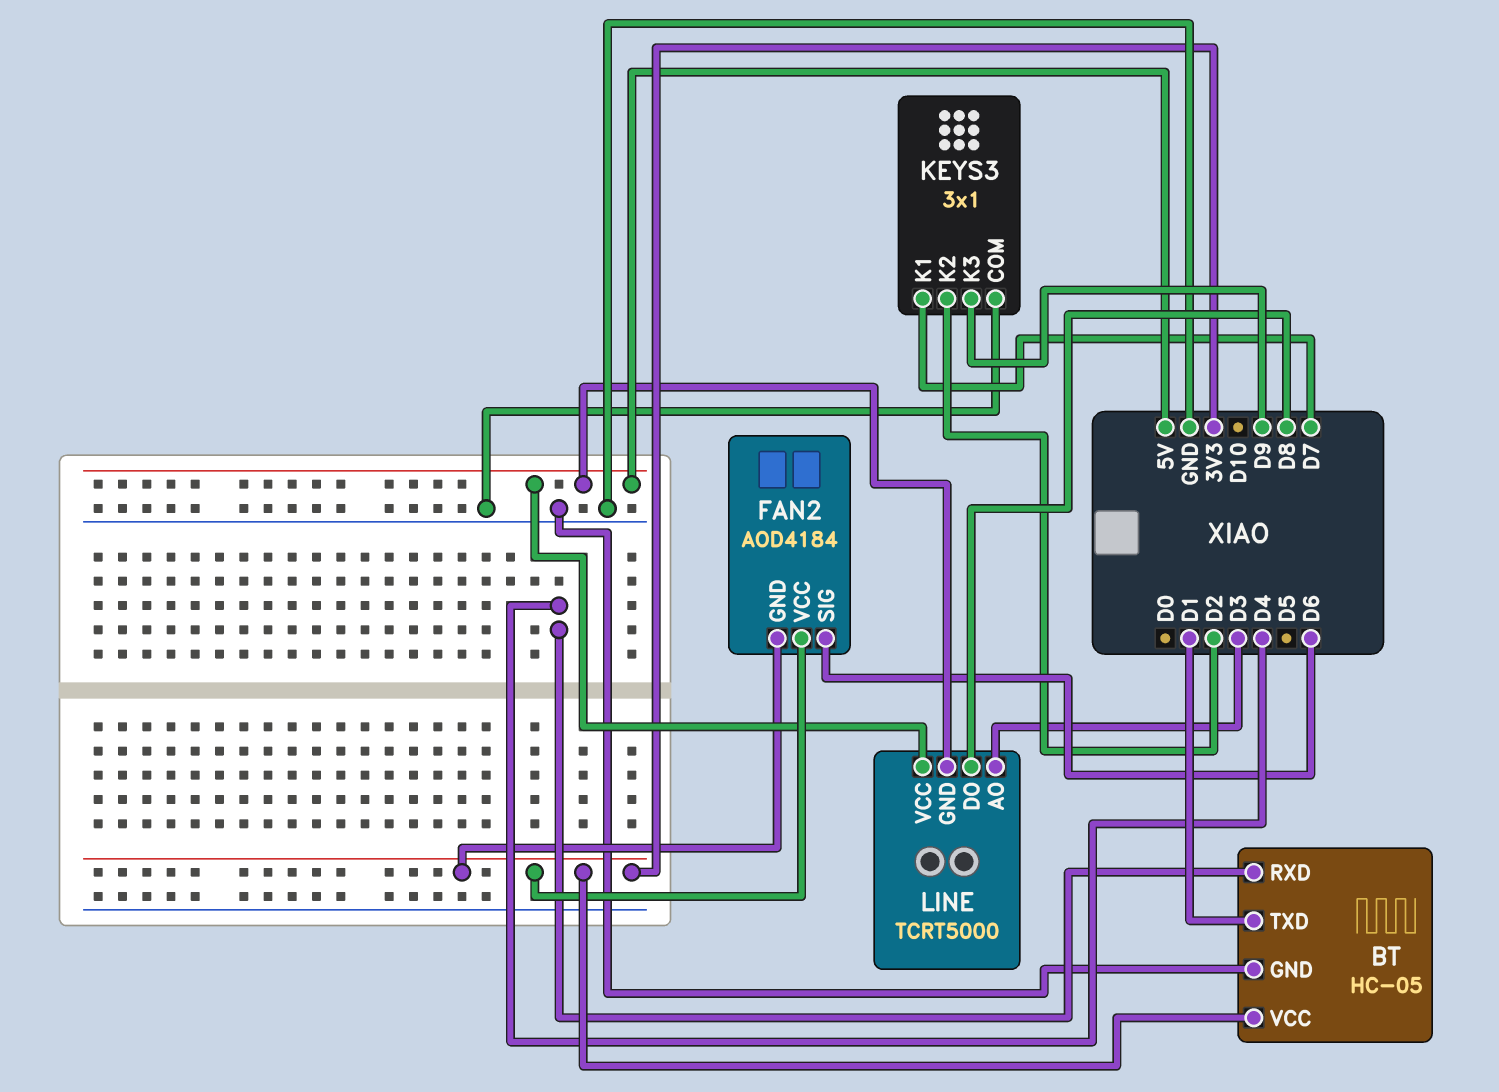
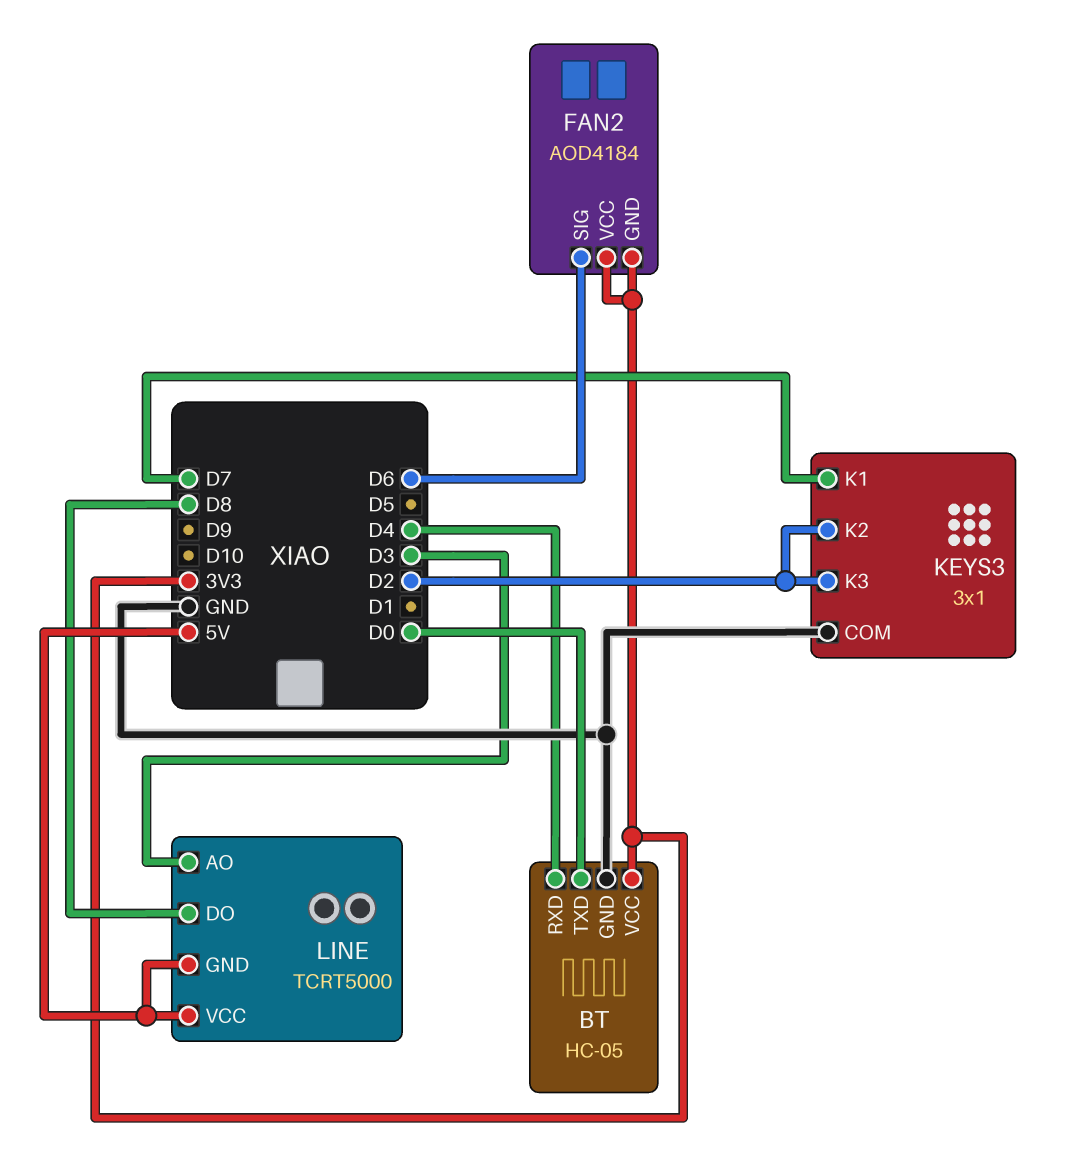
BT pin TXD: D1 -> D0
KEYS3 pin K3: D9 -> D2

